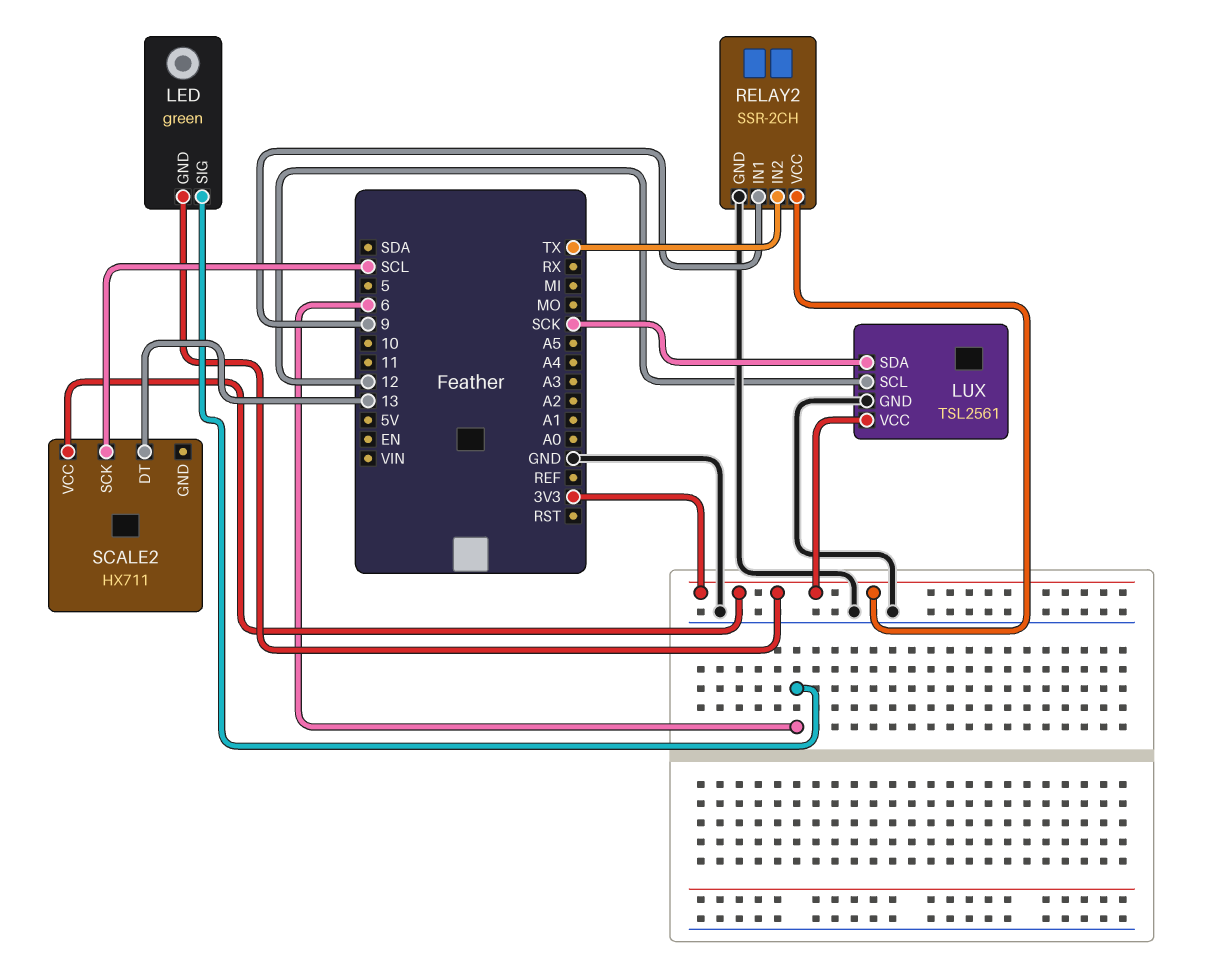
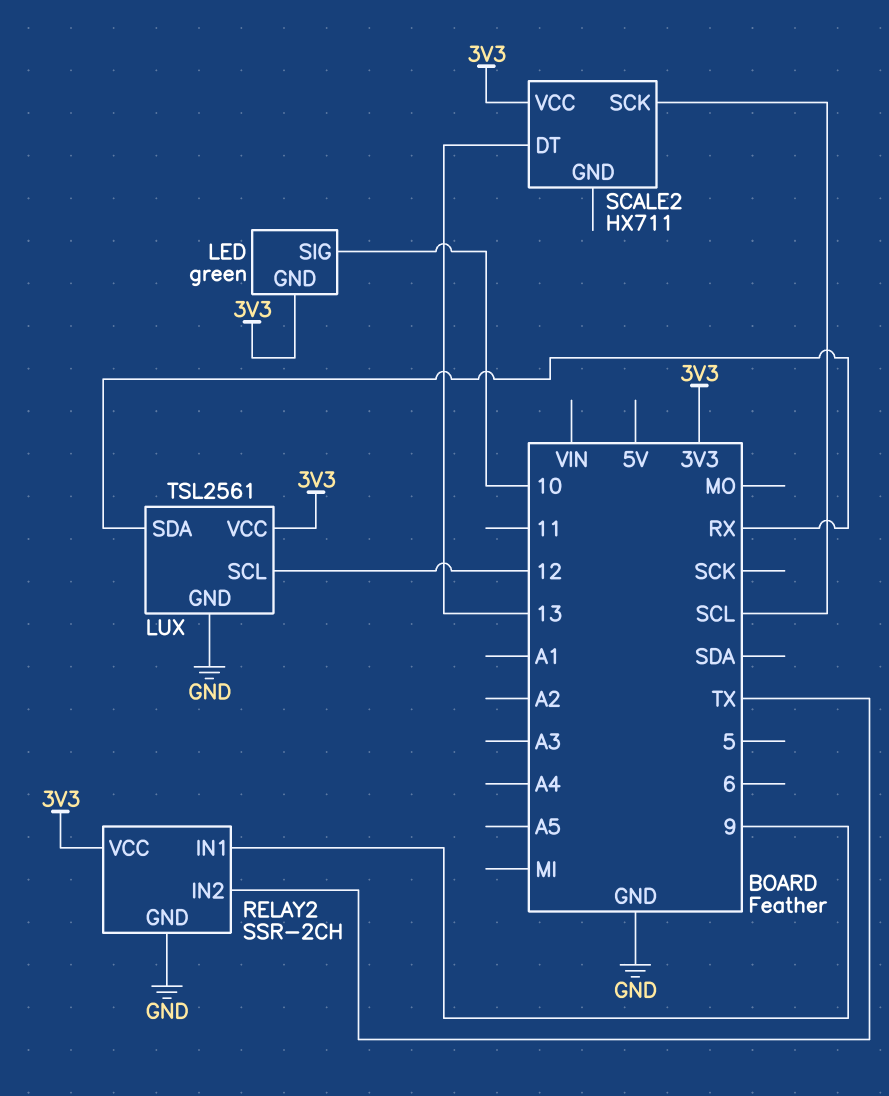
LED pin SIG: 6 -> 10
LUX pin SDA: SCK -> RX

